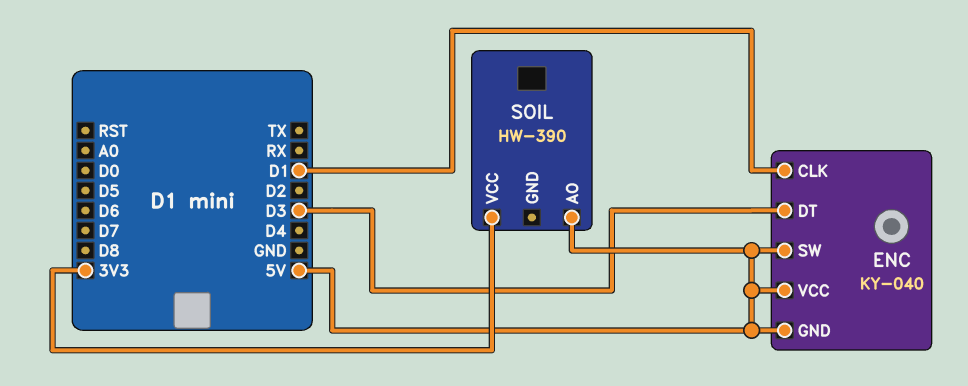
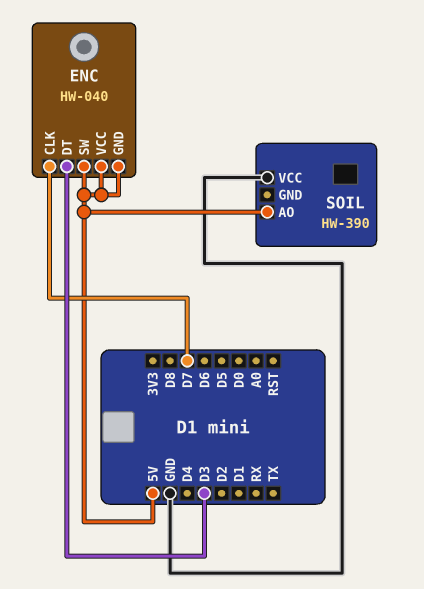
ENC: KY-040 -> HW-040
ENC pin CLK: D1 -> D7
SOIL pin VCC: 3V3 -> GND

